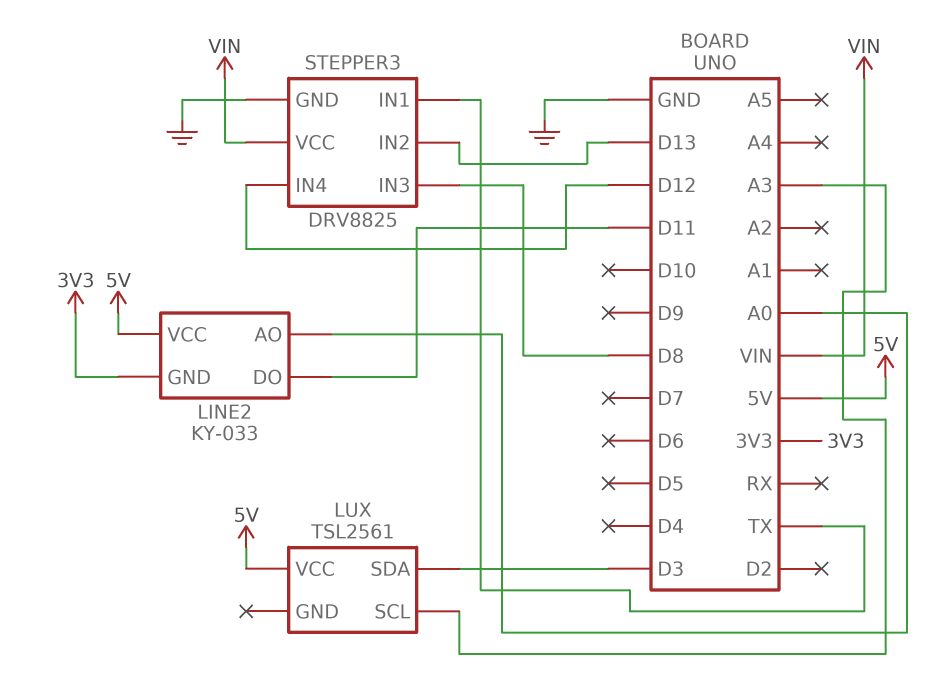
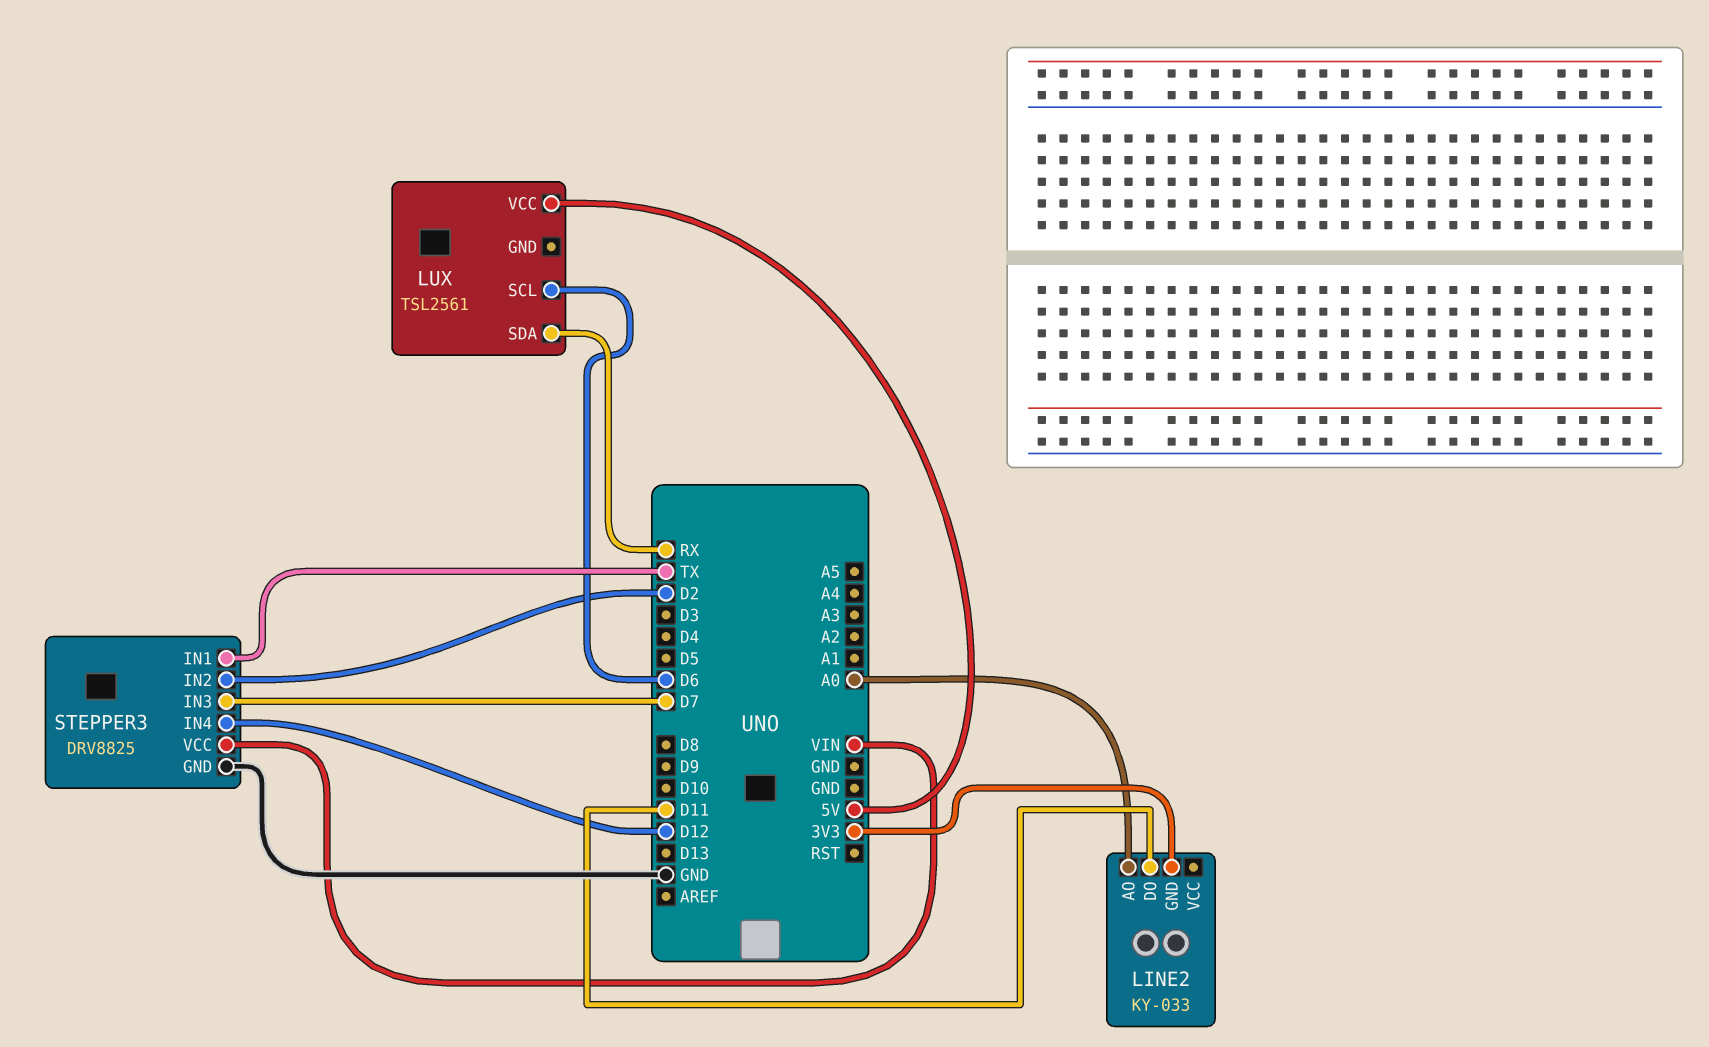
LINE2 pin VCC: 5V -> none
LUX pin SCL: A3 -> D6
LUX pin SDA: D3 -> RX
STEPPER3 pin IN2: D13 -> D2
STEPPER3 pin IN3: D8 -> D7

